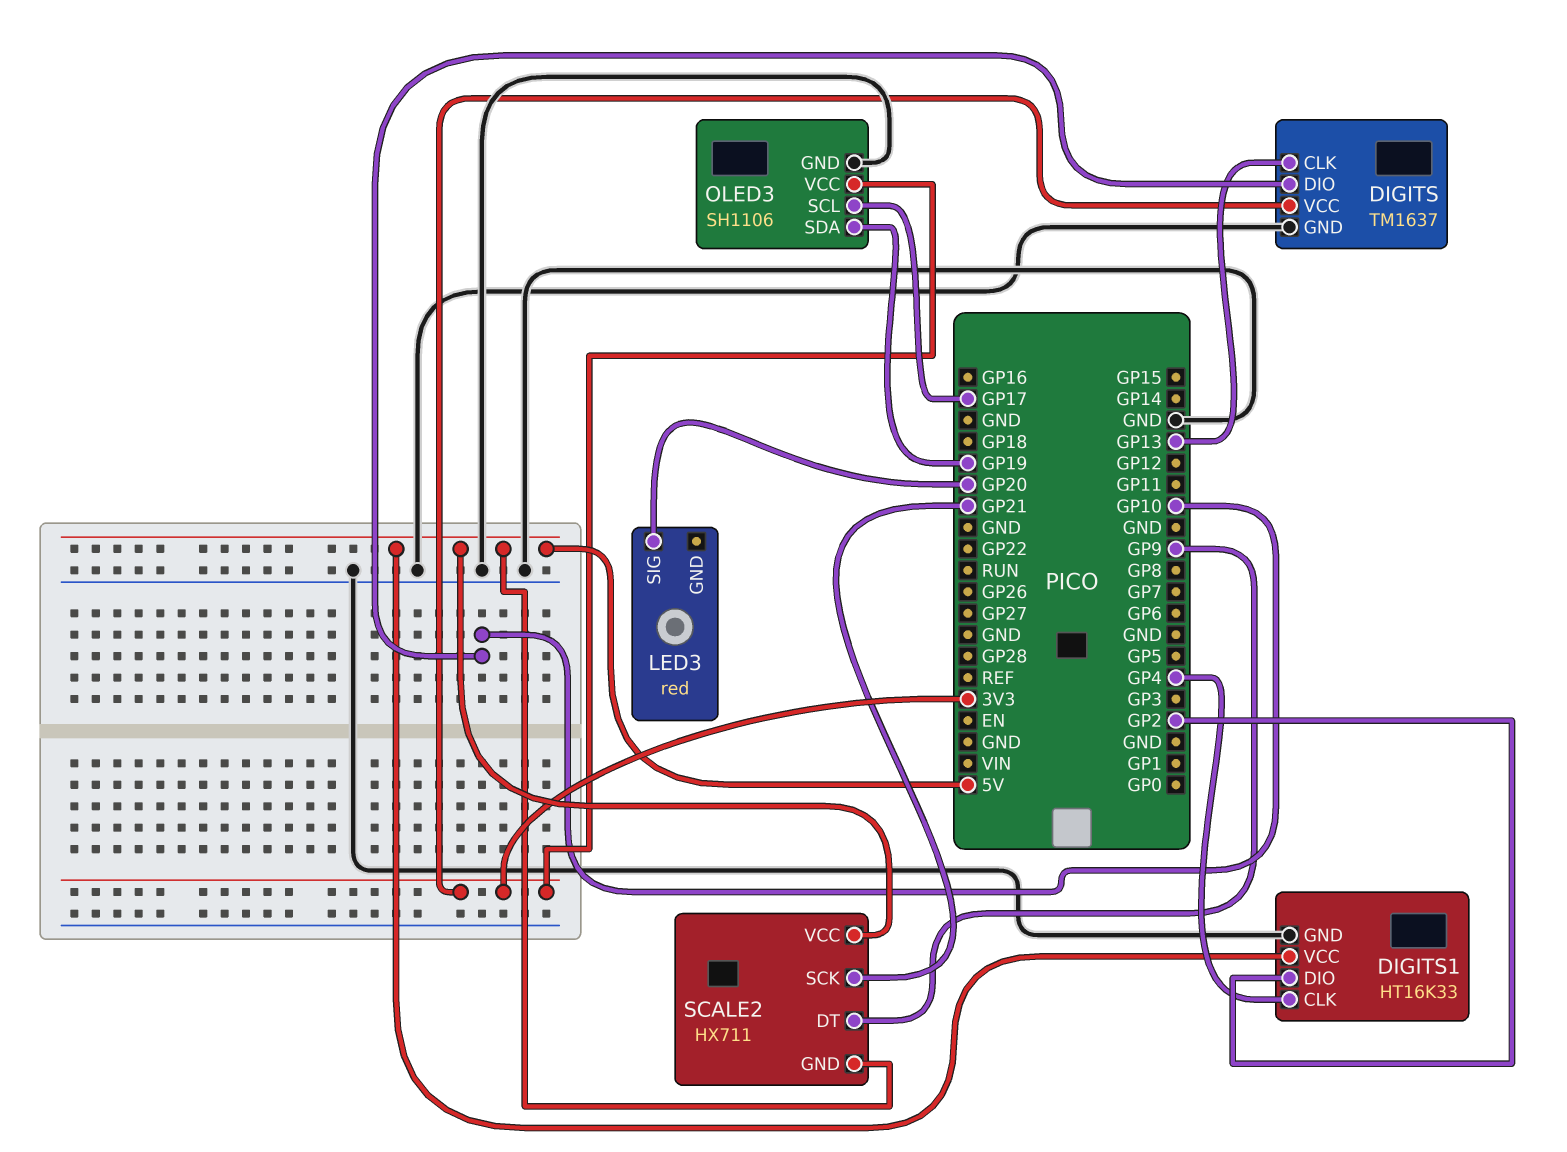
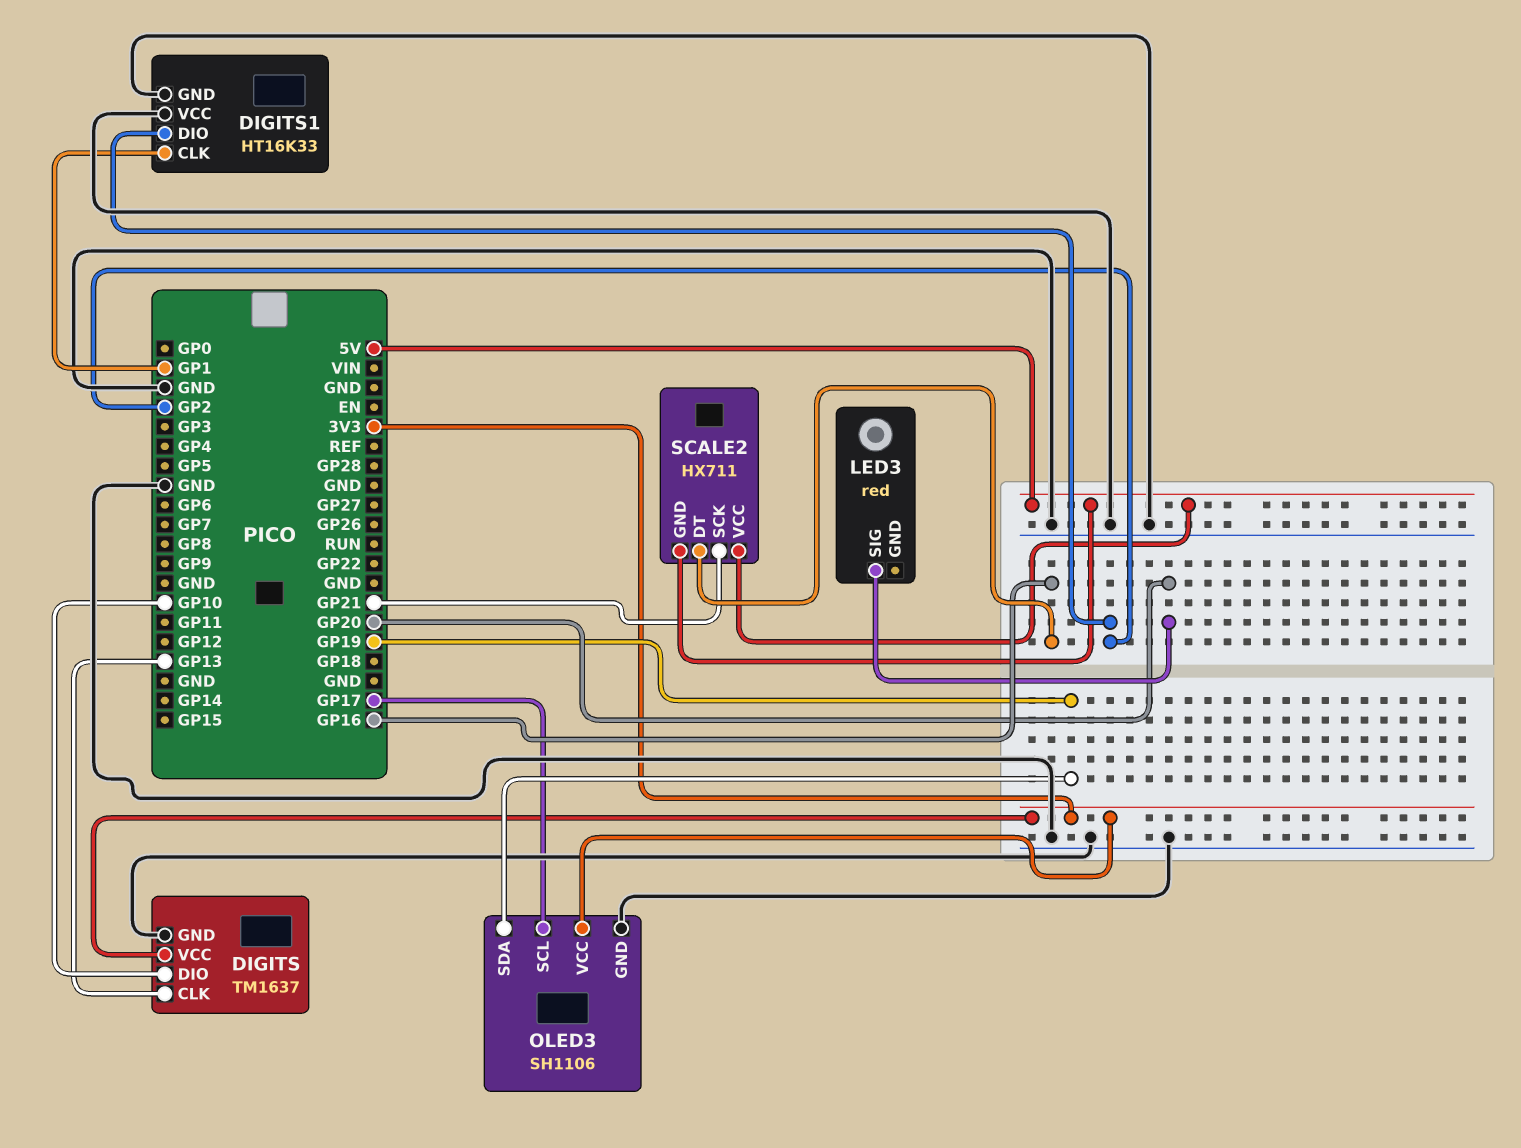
DIGITS1 pin CLK: GP4 -> GP1
DIGITS1 pin VCC: 5V -> GND
SCALE2 pin DT: GP9 -> GP16

